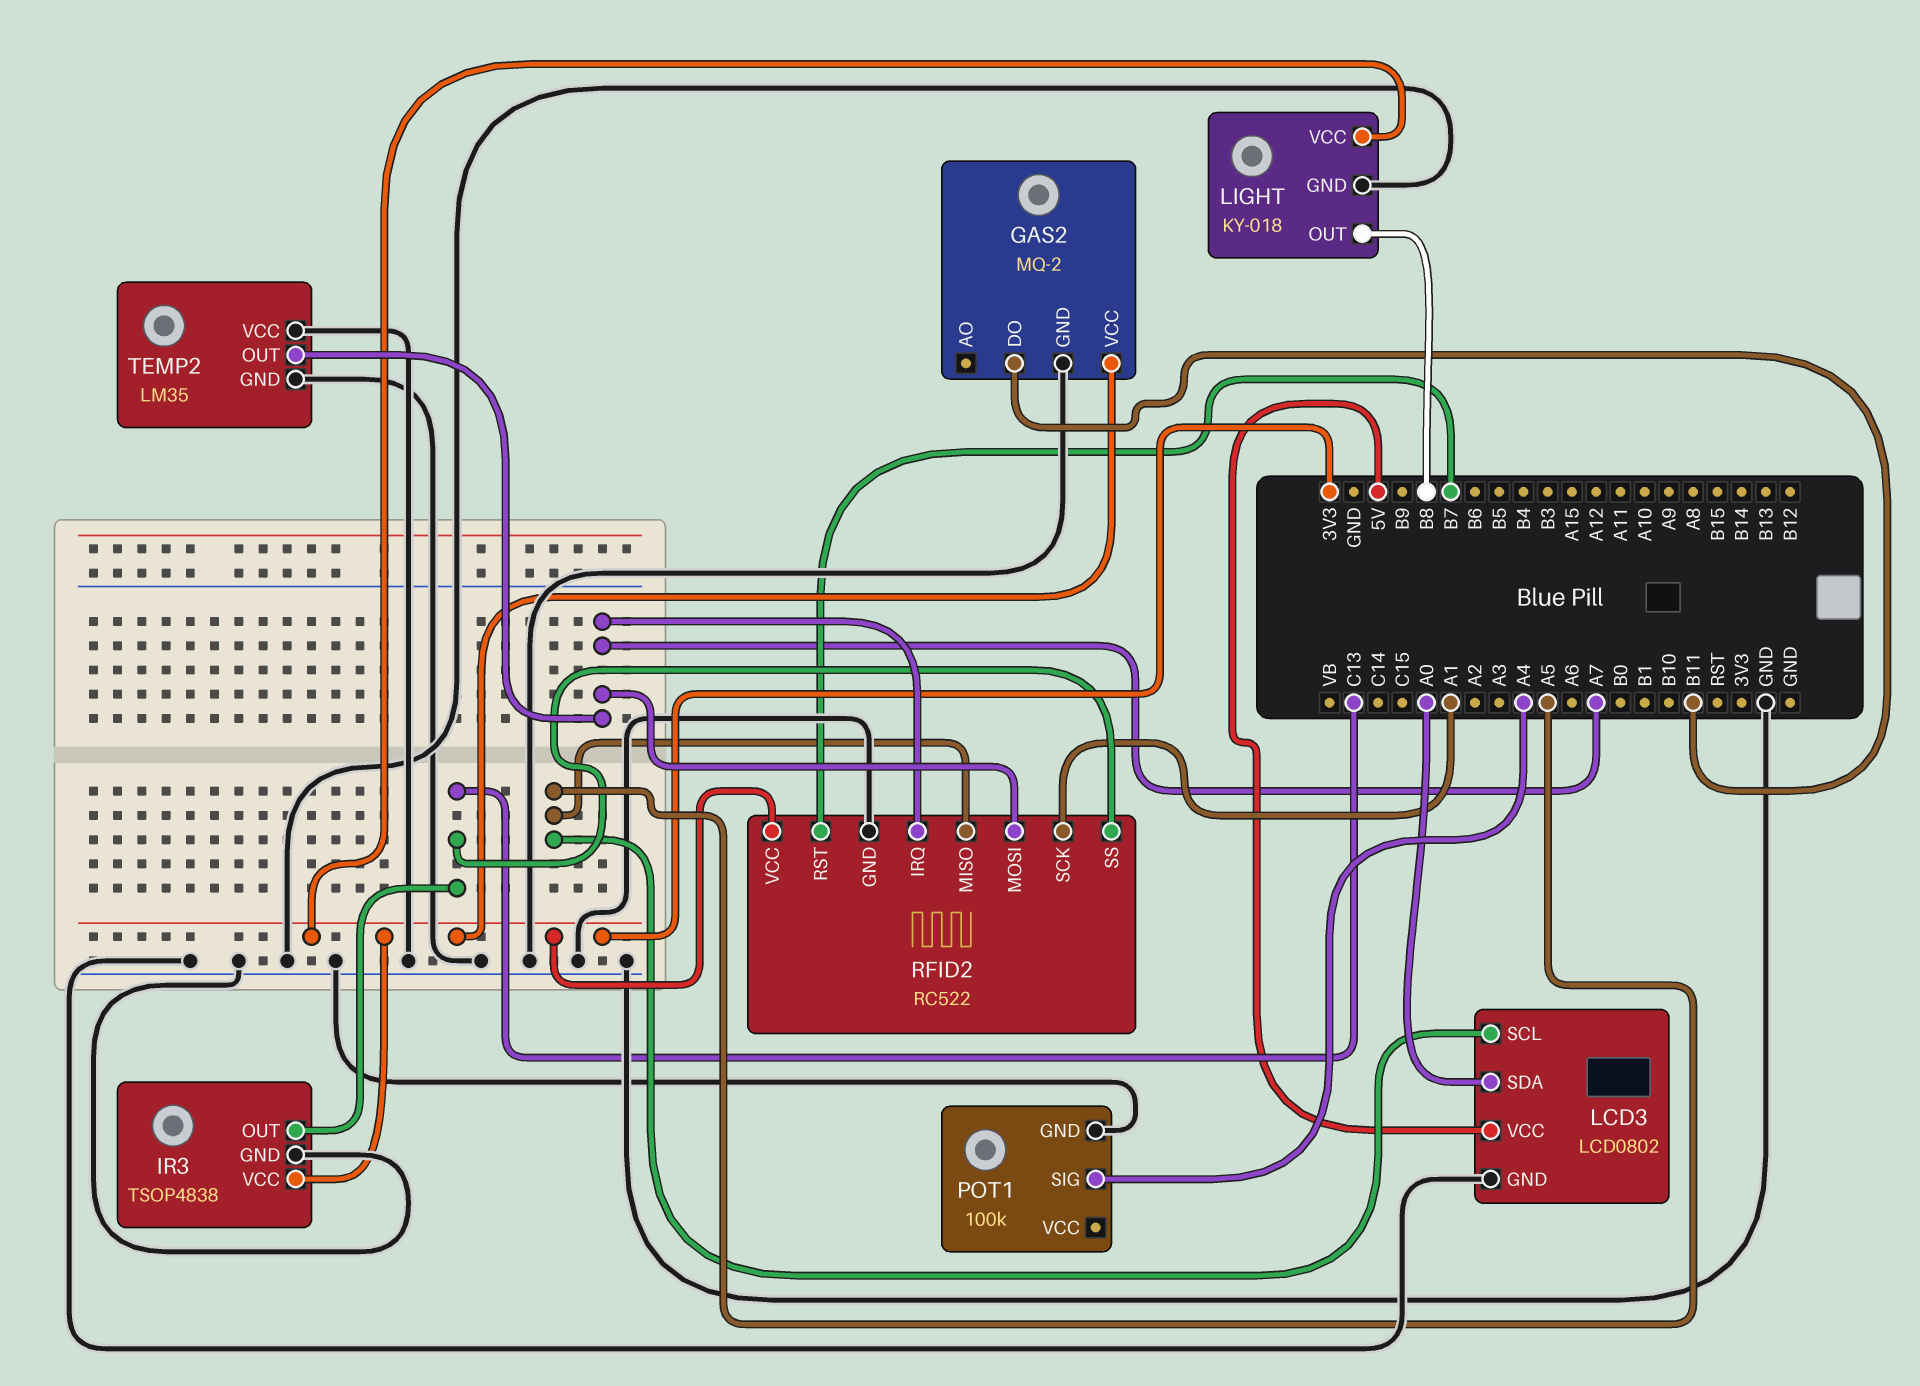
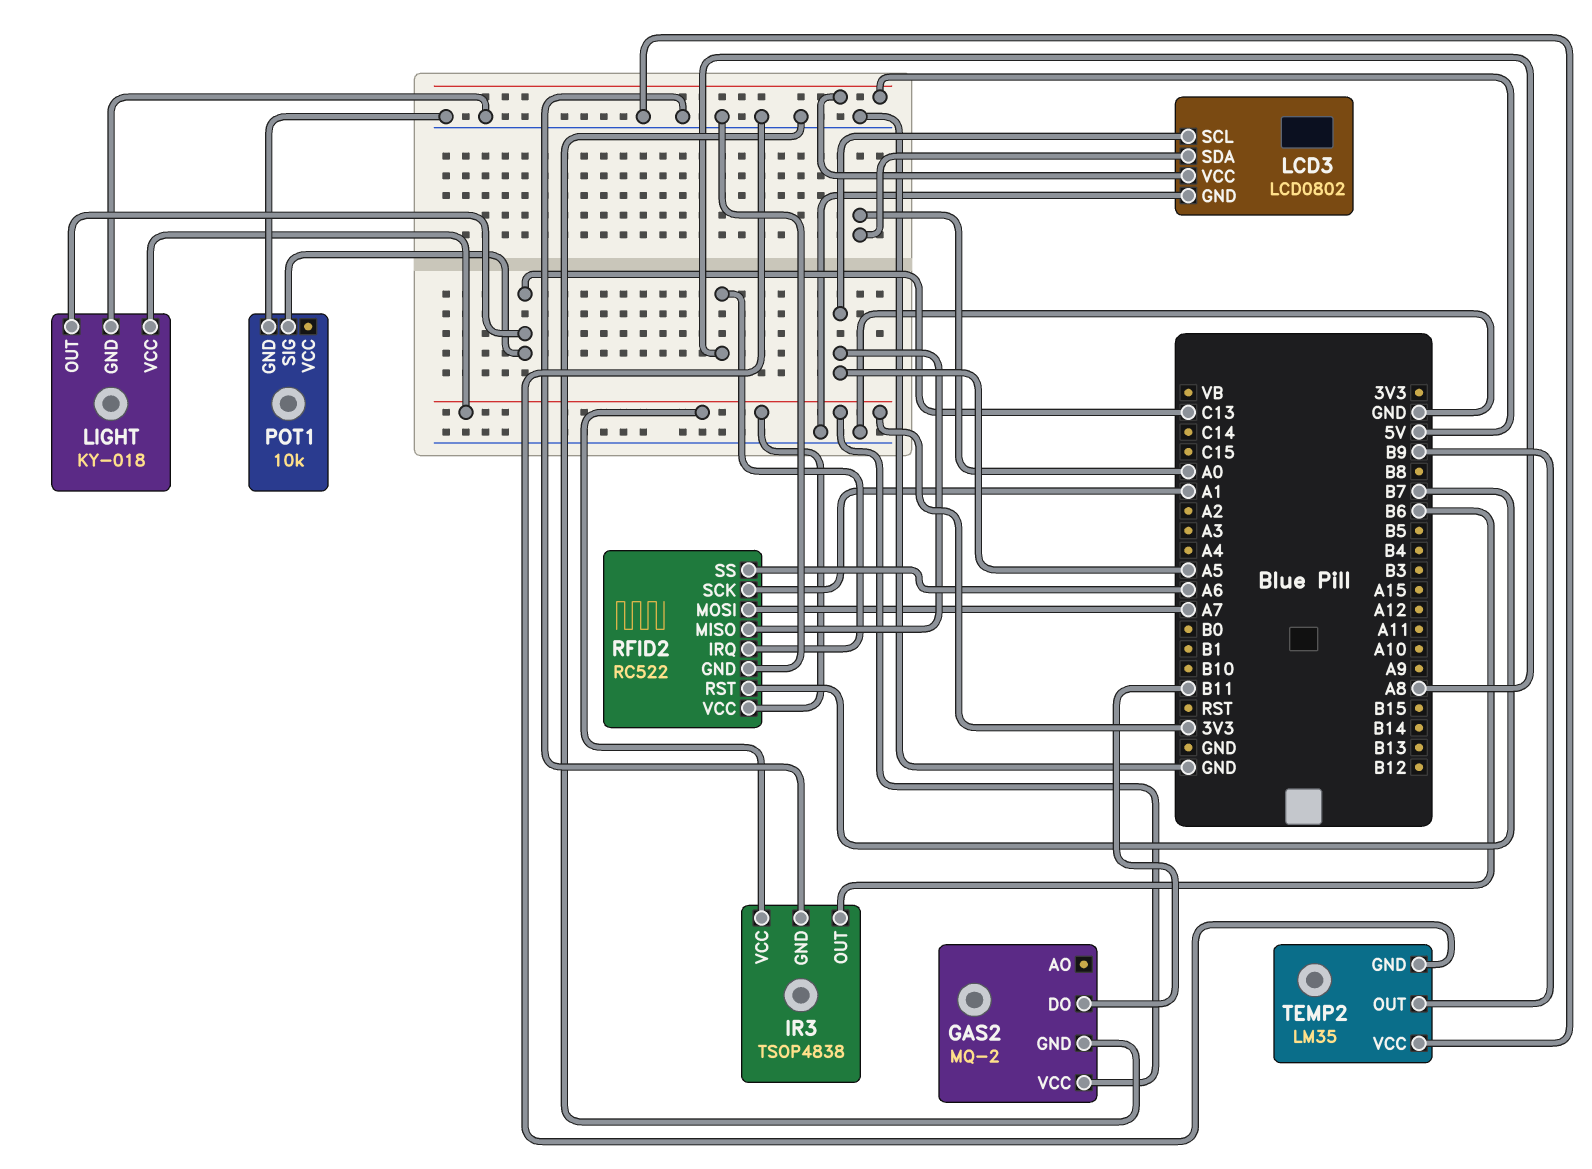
IR3 pin OUT: C13 -> B6
LIGHT pin OUT: B8 -> C13
POT1: 100k -> 10k
POT1 pin SIG: A4 -> C13
RFID2 pin IRQ: A7 -> A8
RFID2 pin SS: C13 -> A6
TEMP2 pin OUT: A7 -> B9

